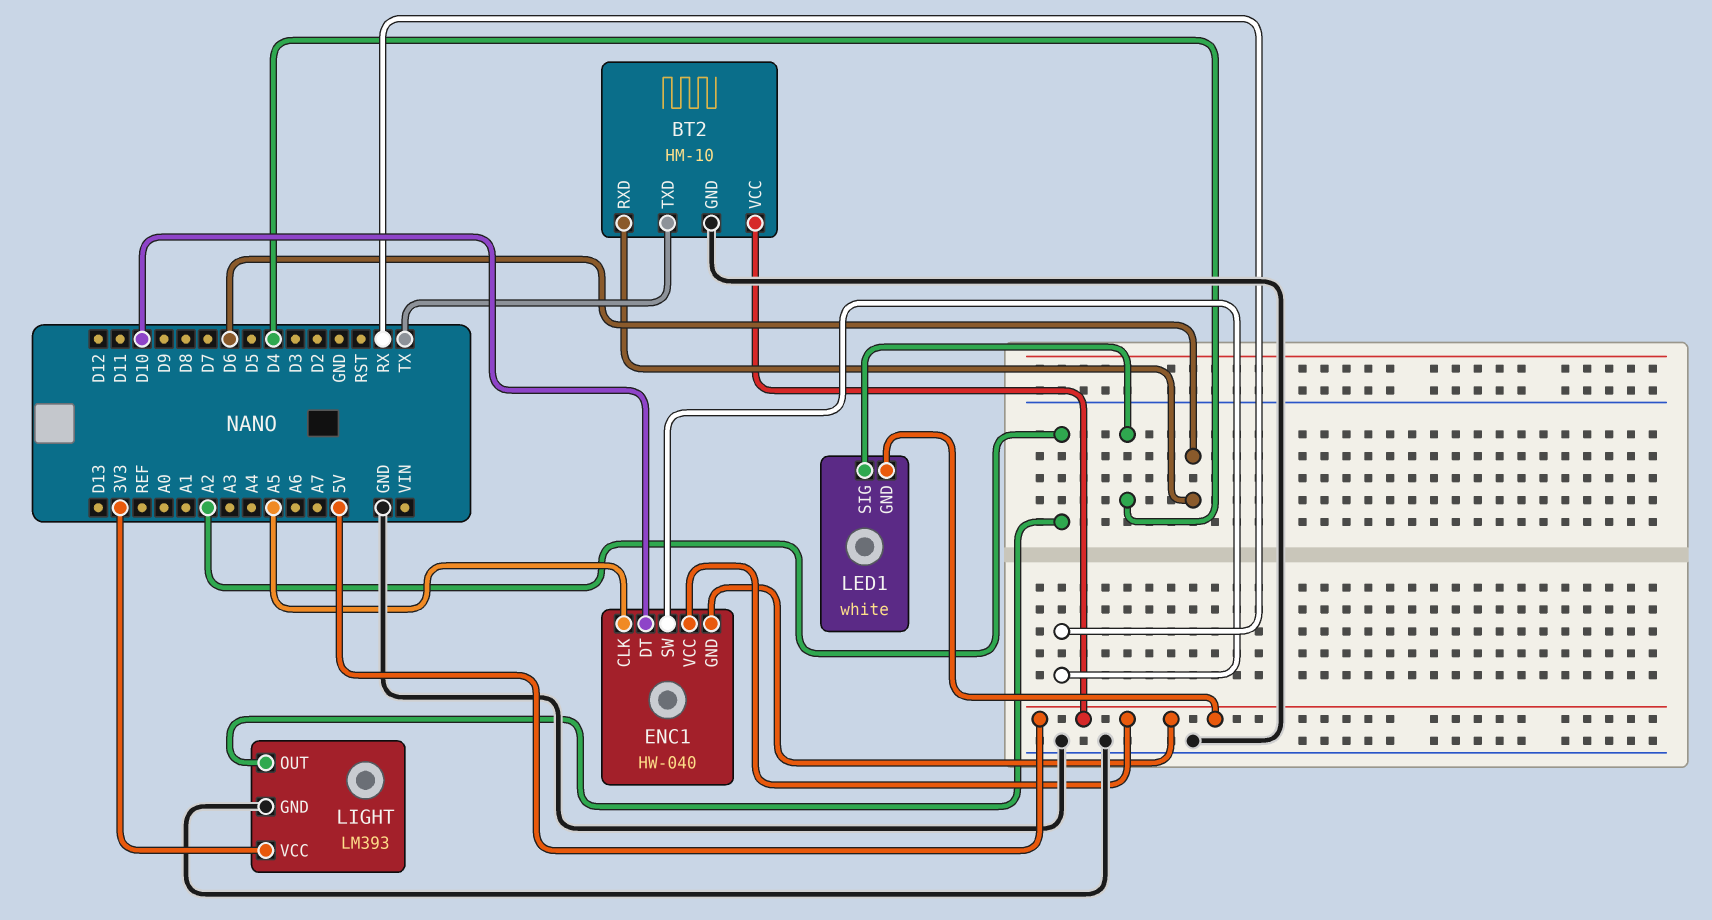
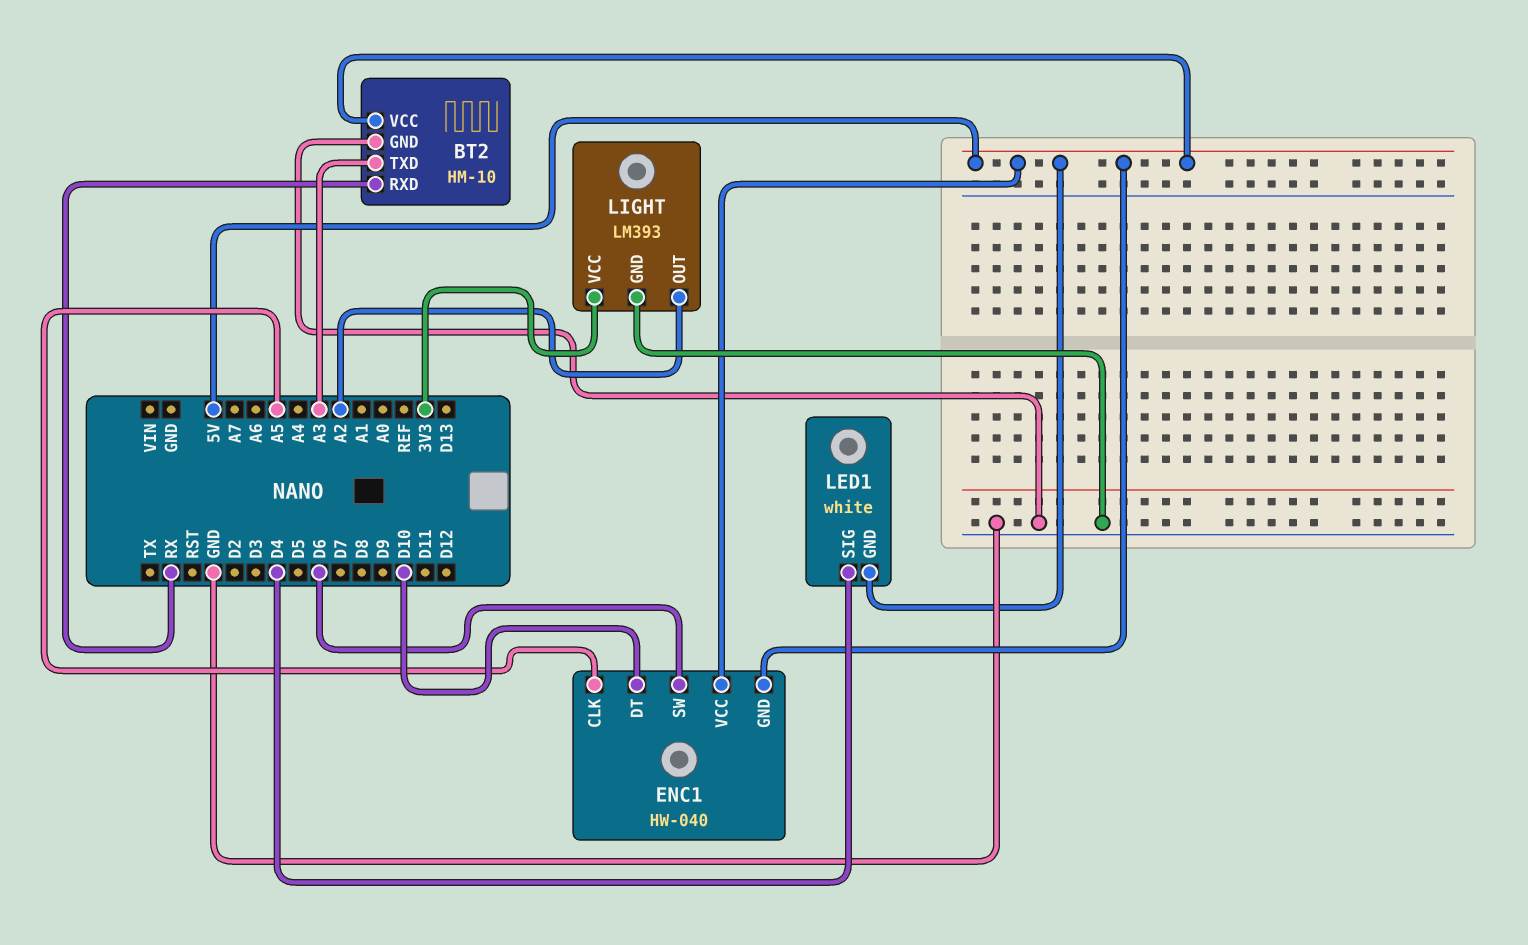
BT2 pin RXD: D6 -> RX
BT2 pin TXD: TX -> A3
ENC1 pin SW: RX -> D6

